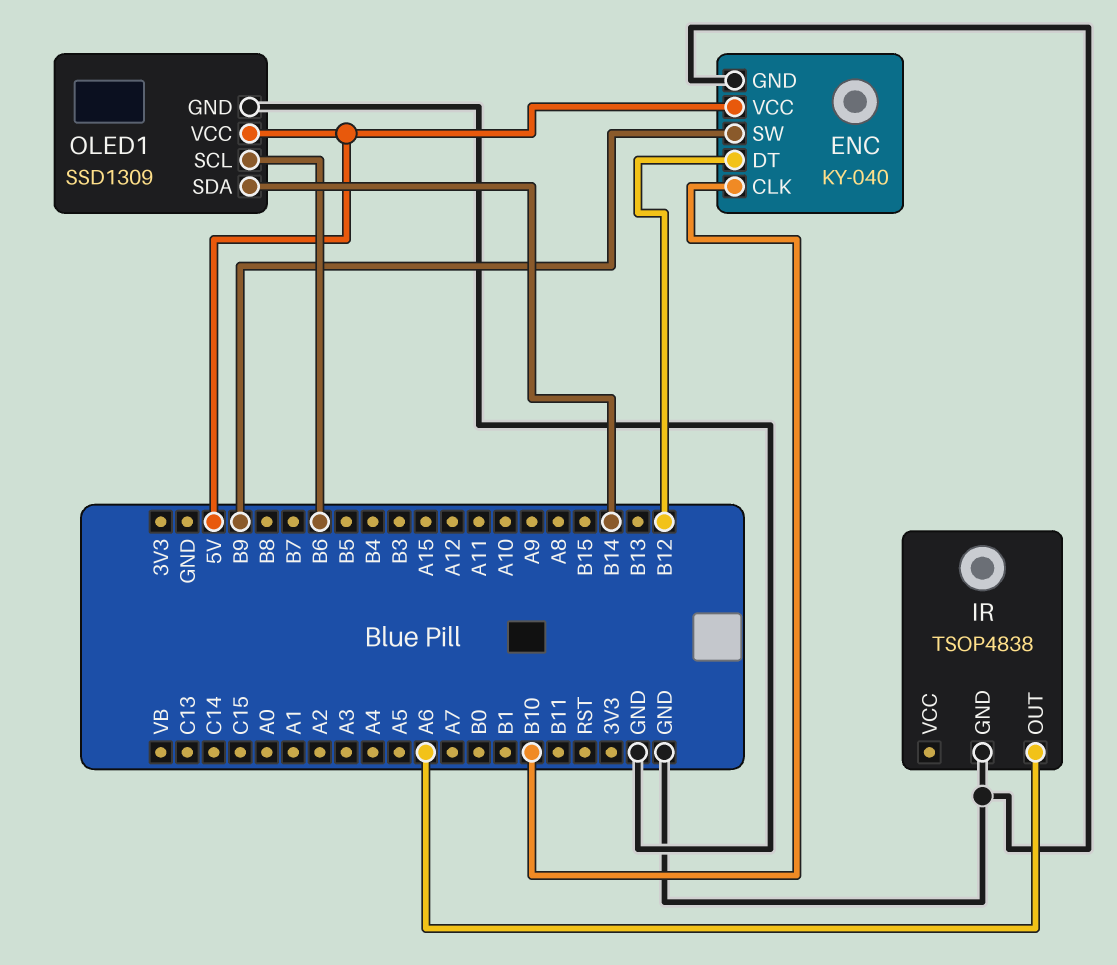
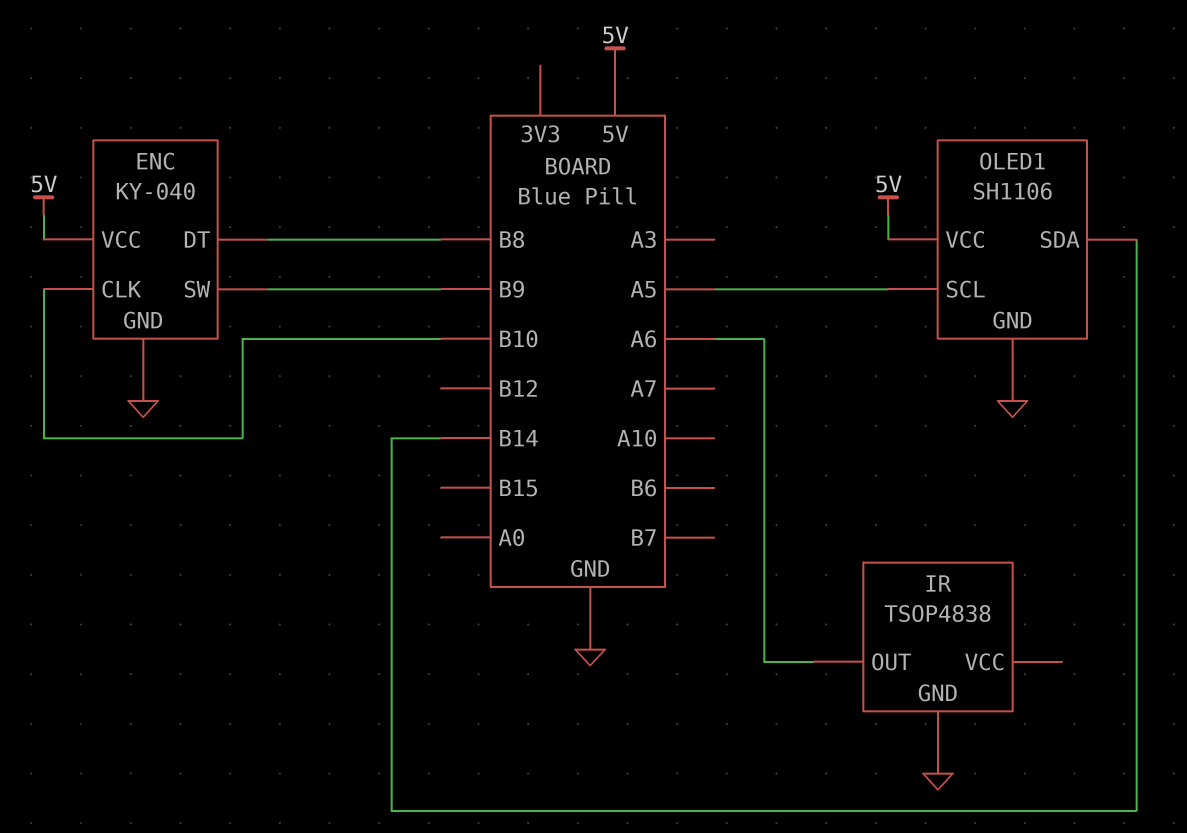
ENC pin DT: B12 -> B8
OLED1: SSD1309 -> SH1106
OLED1 pin SCL: B6 -> A5

